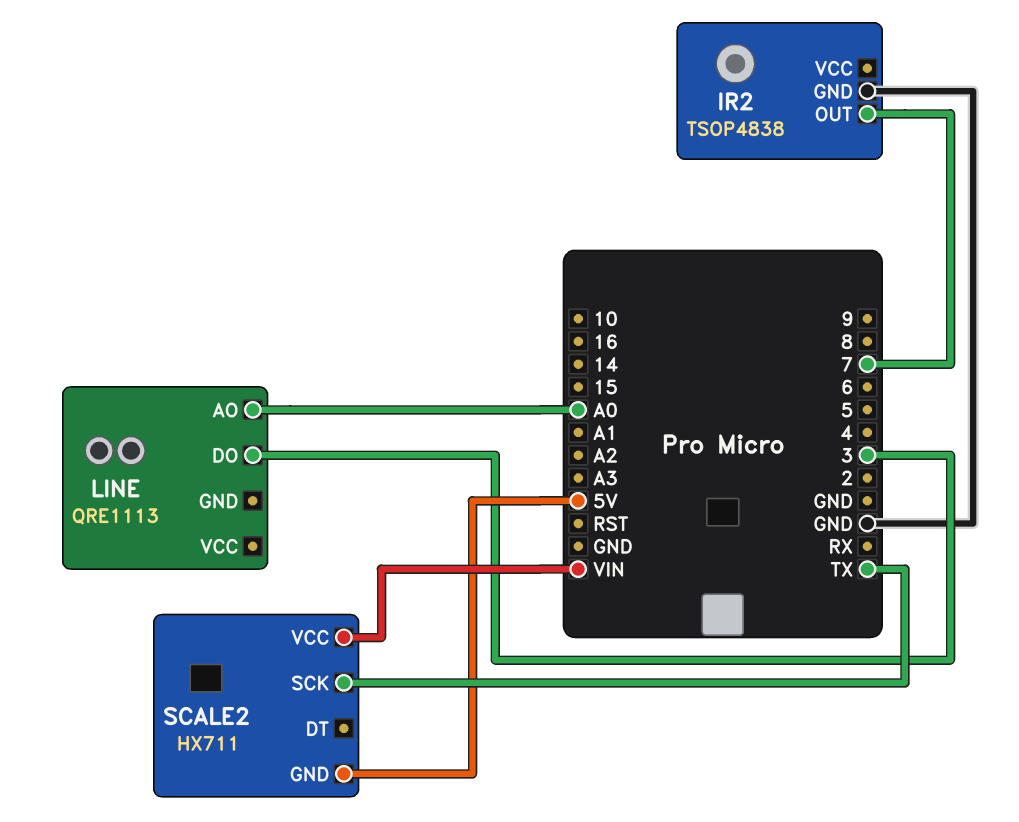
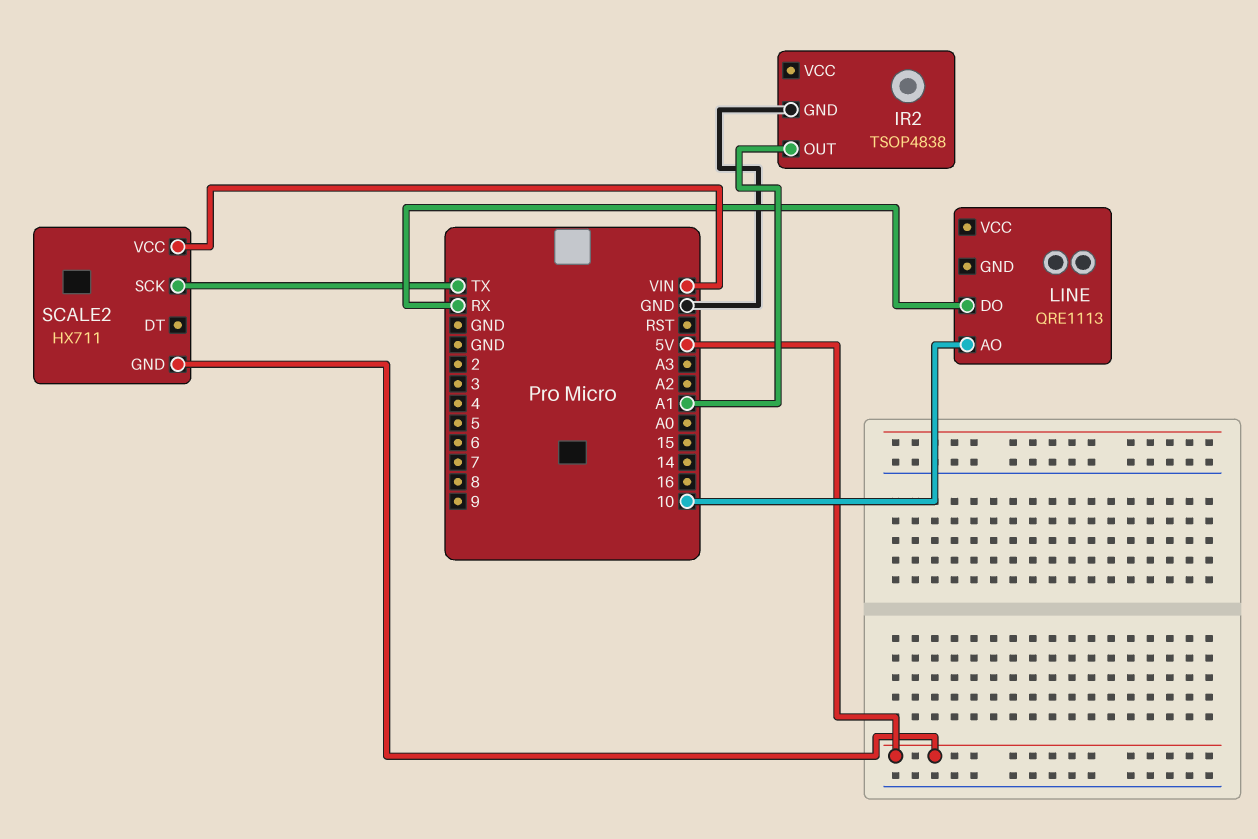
IR2 pin OUT: 7 -> A1
LINE pin AO: A0 -> 10
LINE pin DO: 3 -> RX

